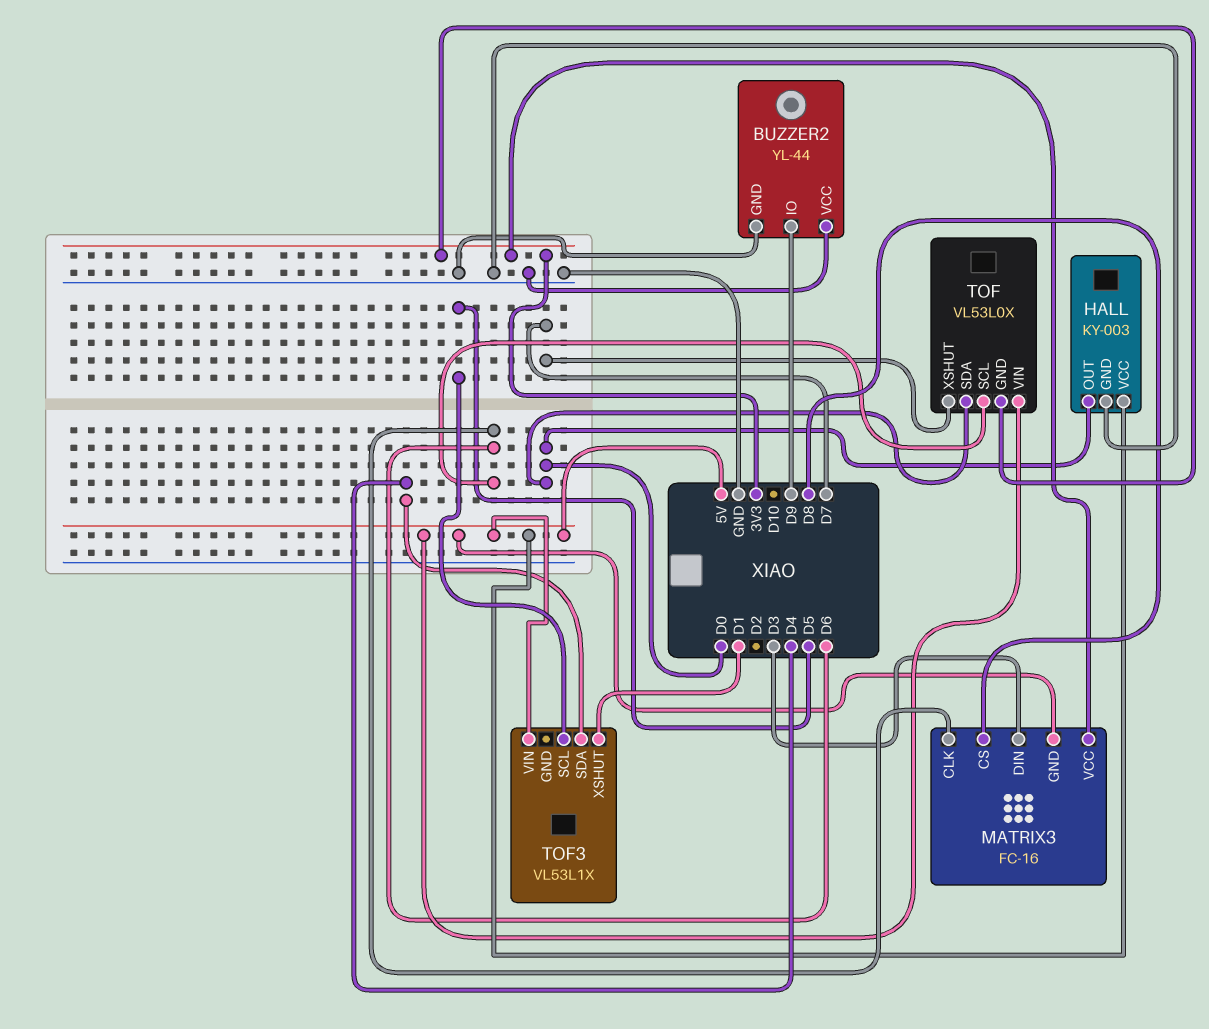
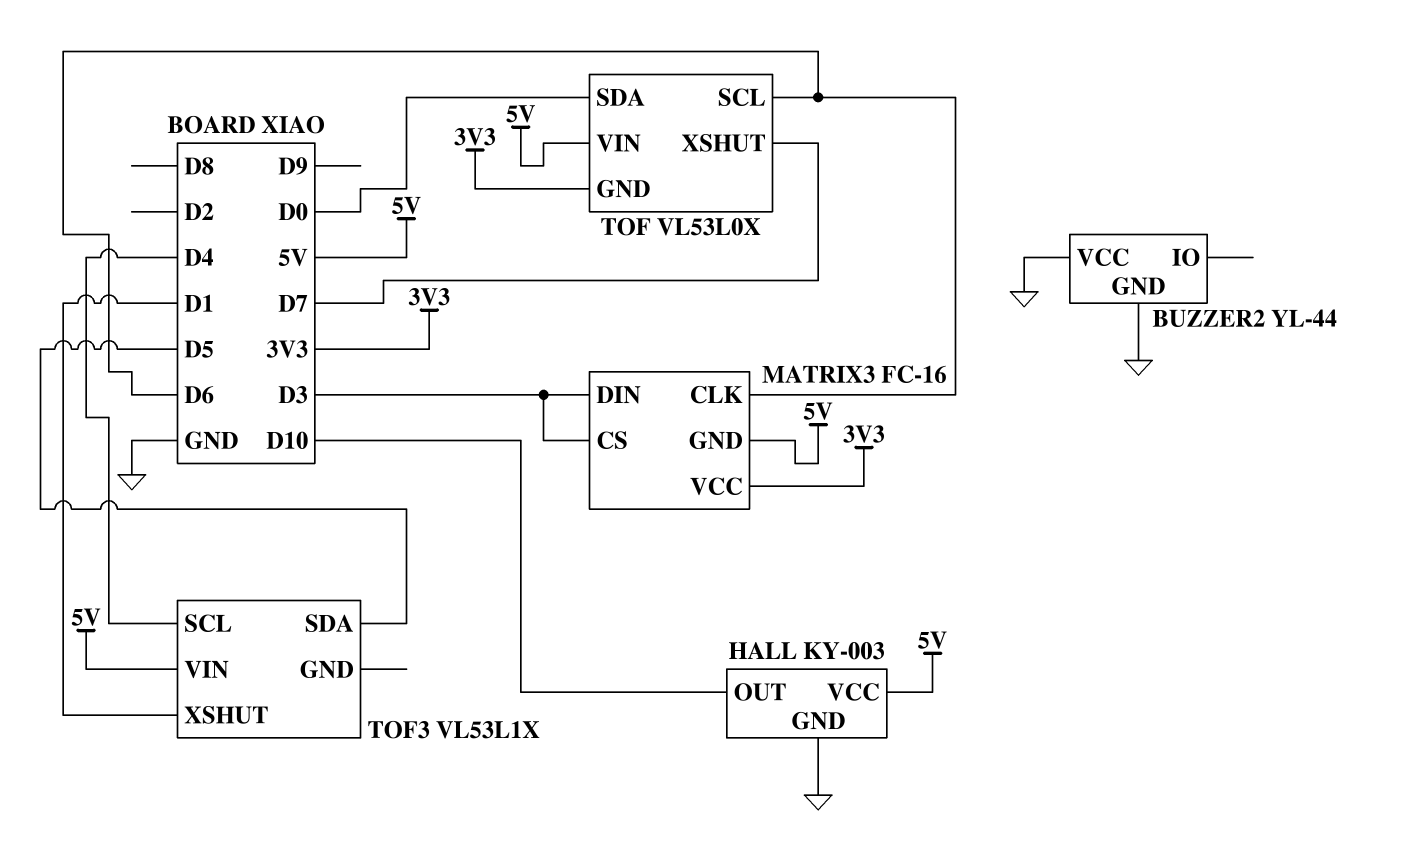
BUZZER2 pin IO: D9 -> none
HALL pin OUT: D0 -> D10
MATRIX3 pin CS: D8 -> D3
TOF3 pin SCL: D5 -> D4
TOF3 pin SDA: D4 -> D5

